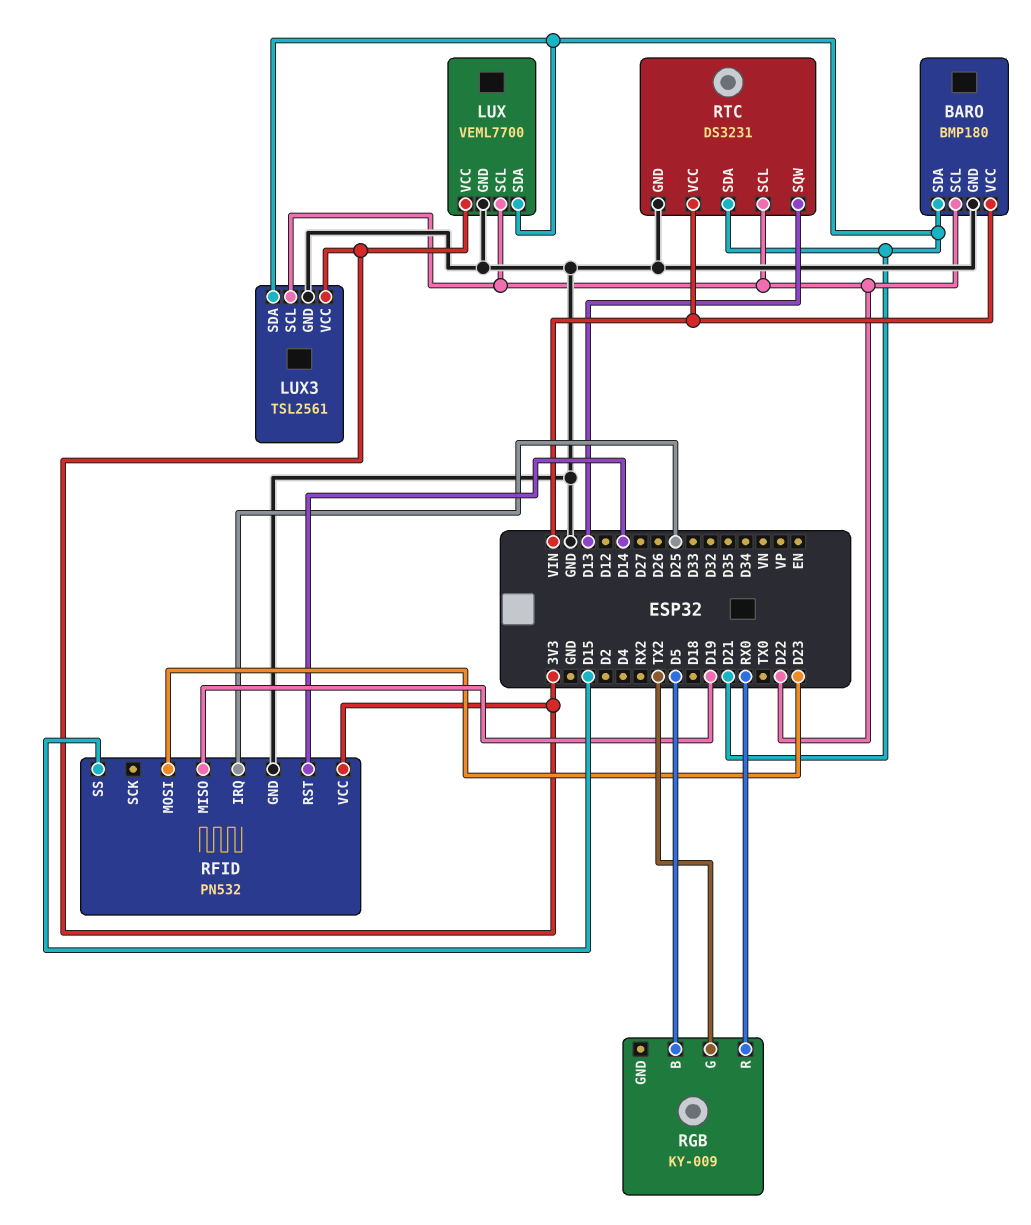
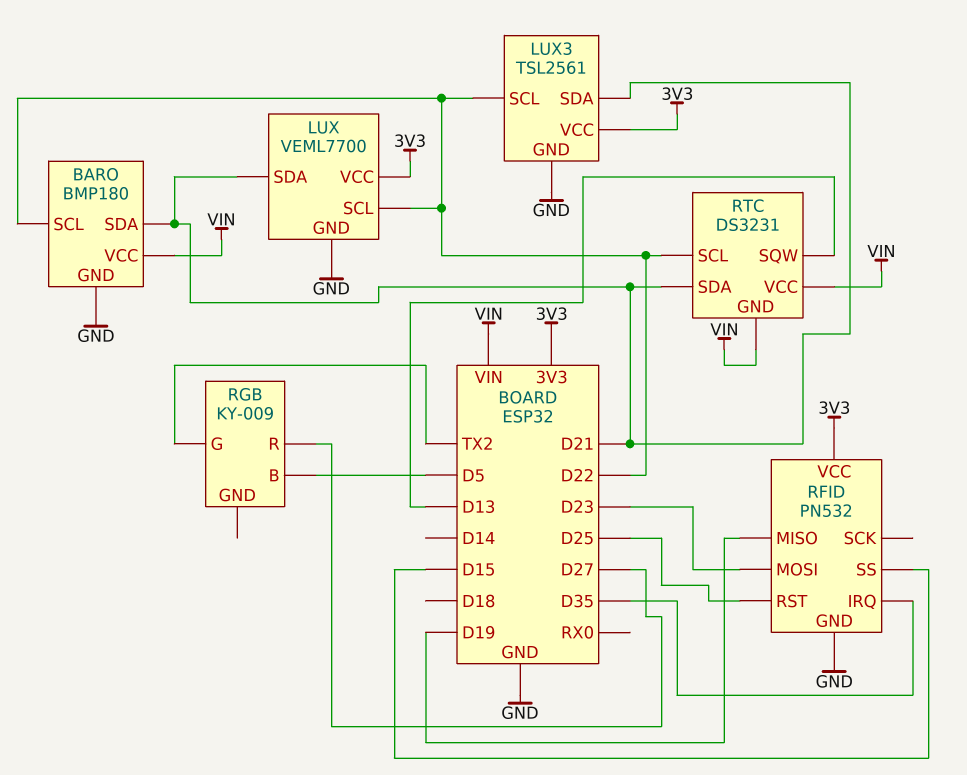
RFID pin IRQ: D25 -> D35
RFID pin RST: D14 -> D25
RGB pin R: RX0 -> D27
RTC pin GND: GND -> VIN

